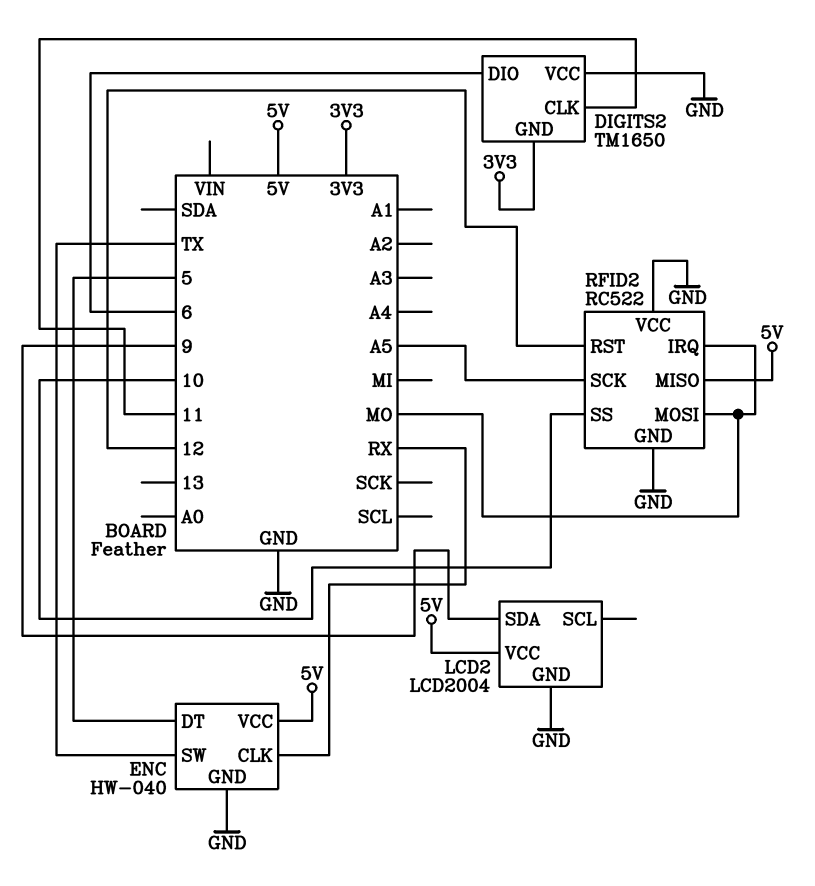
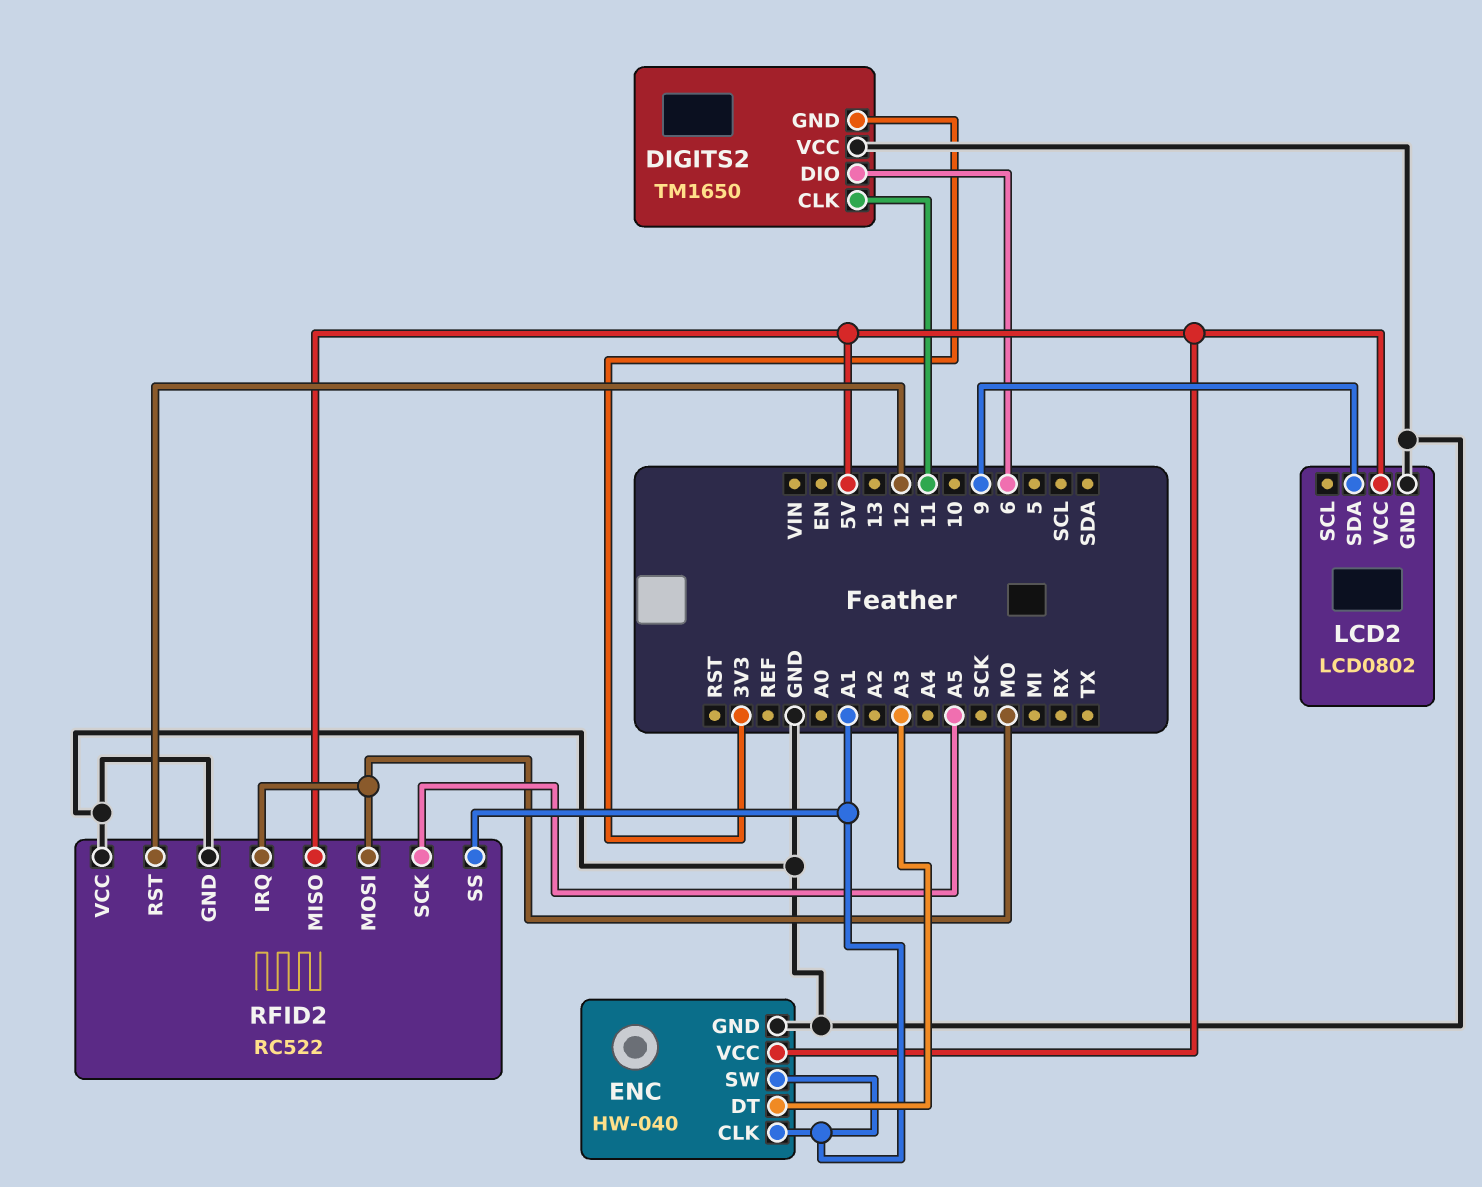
ENC pin CLK: RX -> A1
ENC pin DT: 5 -> A3
ENC pin SW: TX -> A1
LCD2: LCD2004 -> LCD0802
RFID2 pin SS: 10 -> A1

